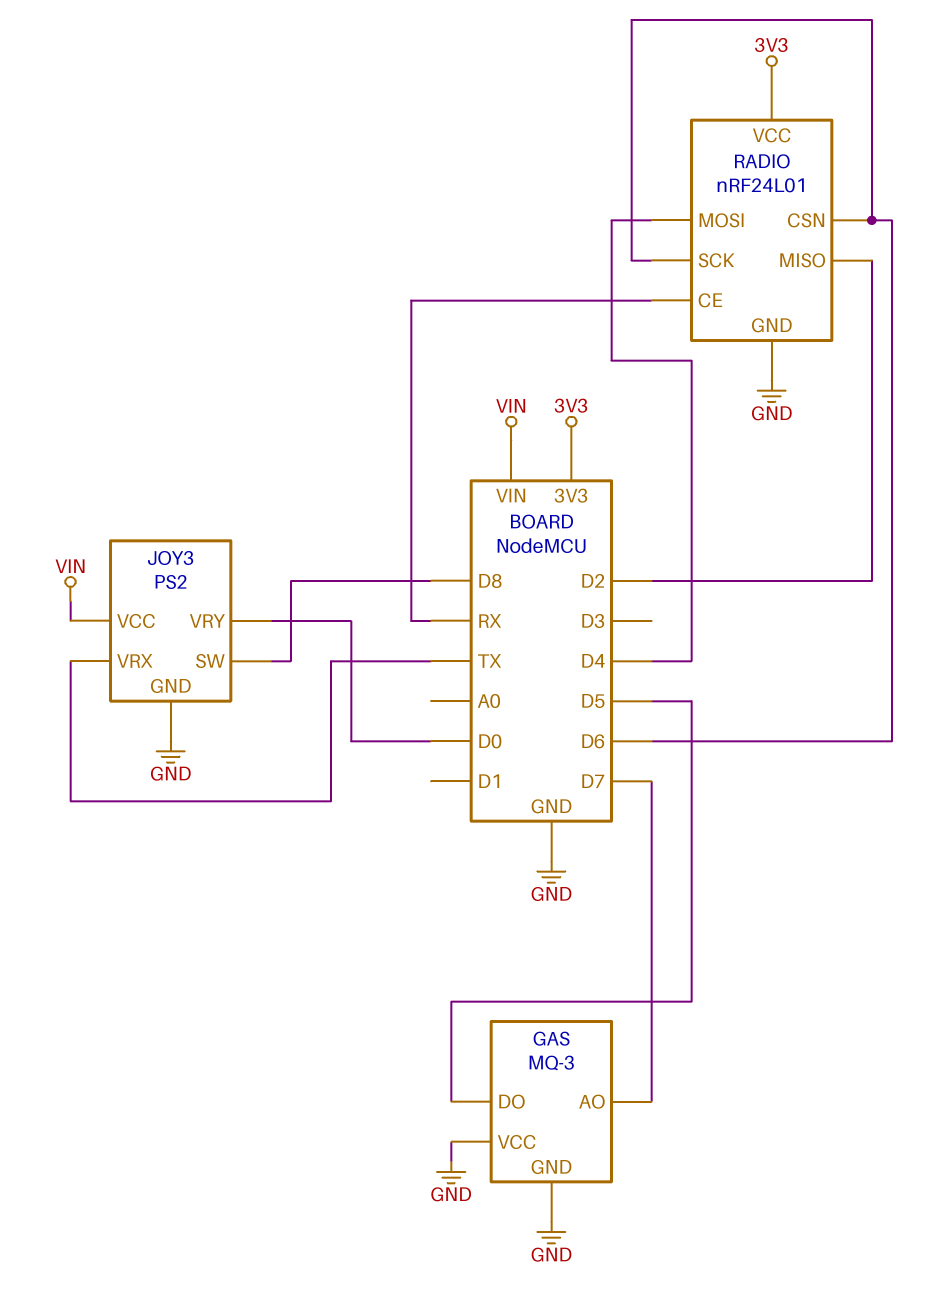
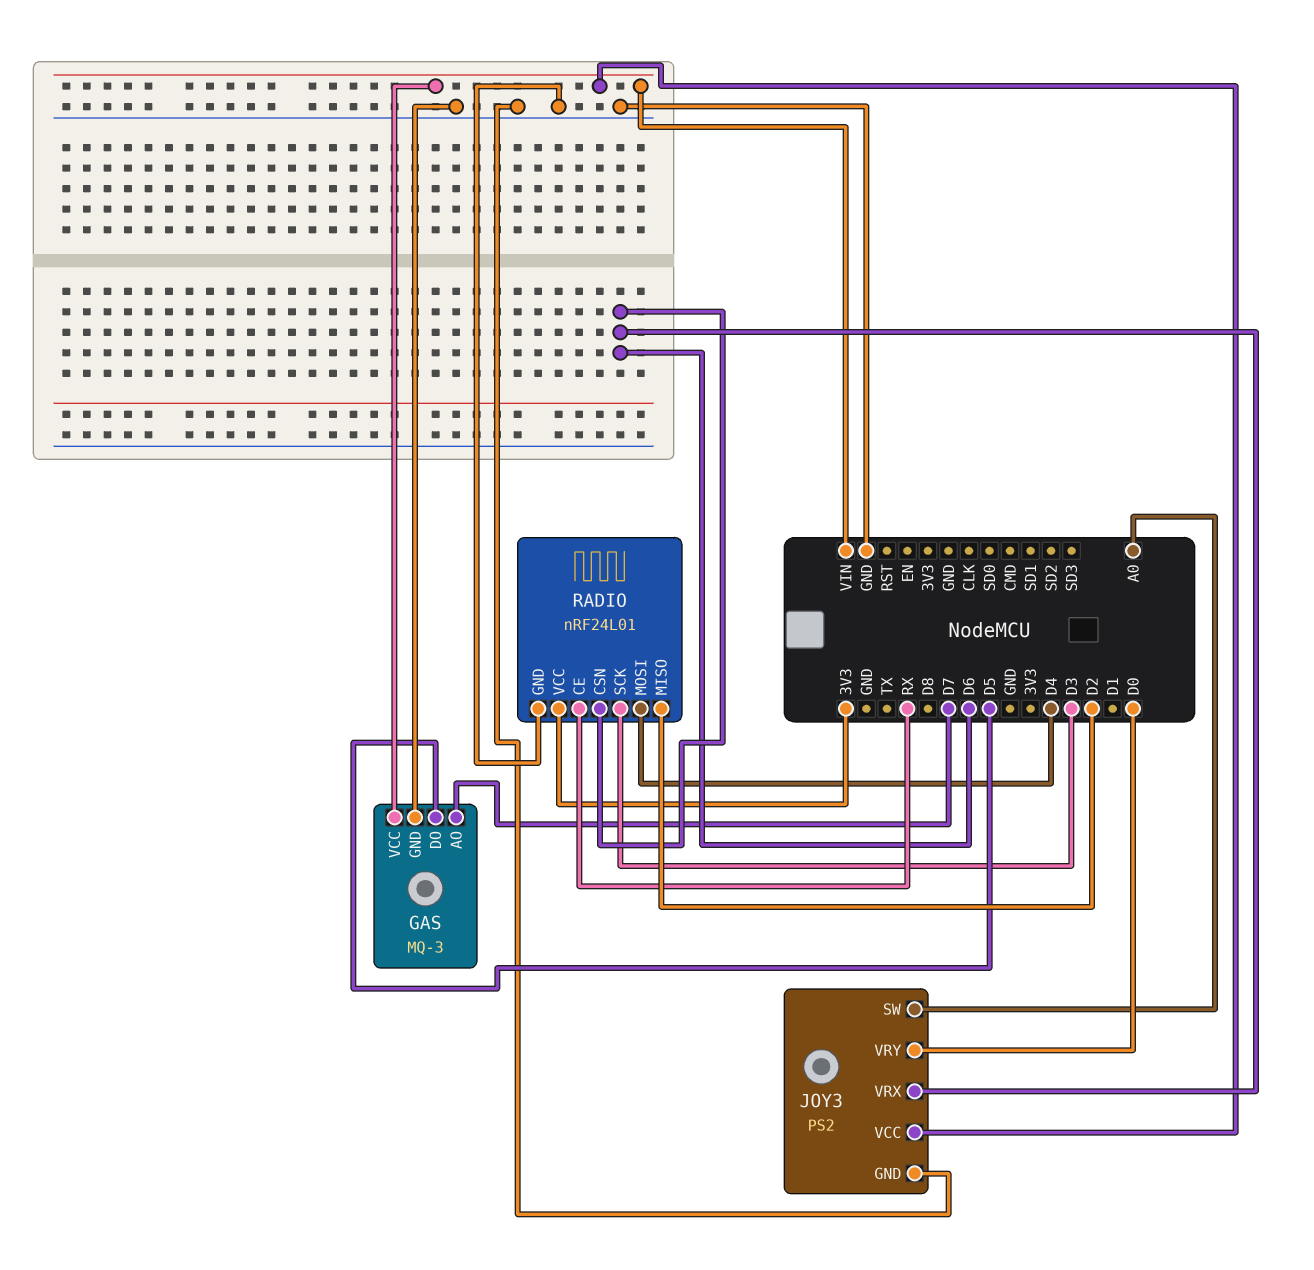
GAS pin VCC: GND -> VIN
JOY3 pin SW: D8 -> A0
JOY3 pin VRX: TX -> D6
RADIO pin SCK: D6 -> D3

